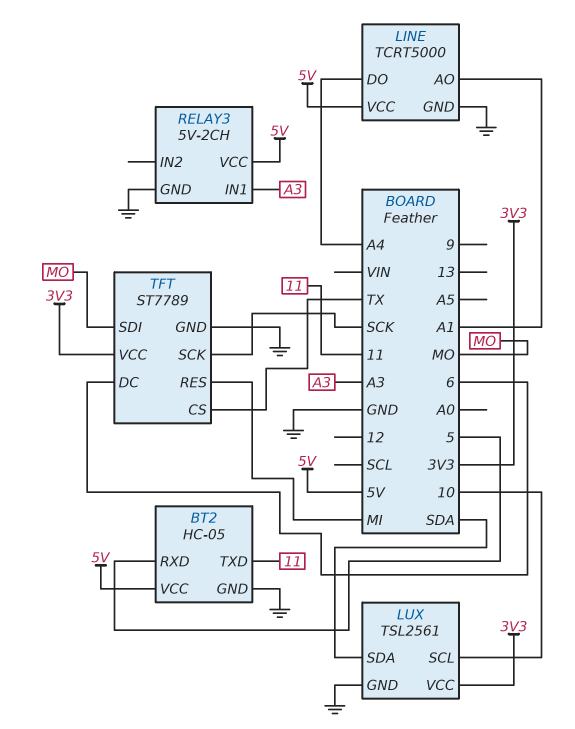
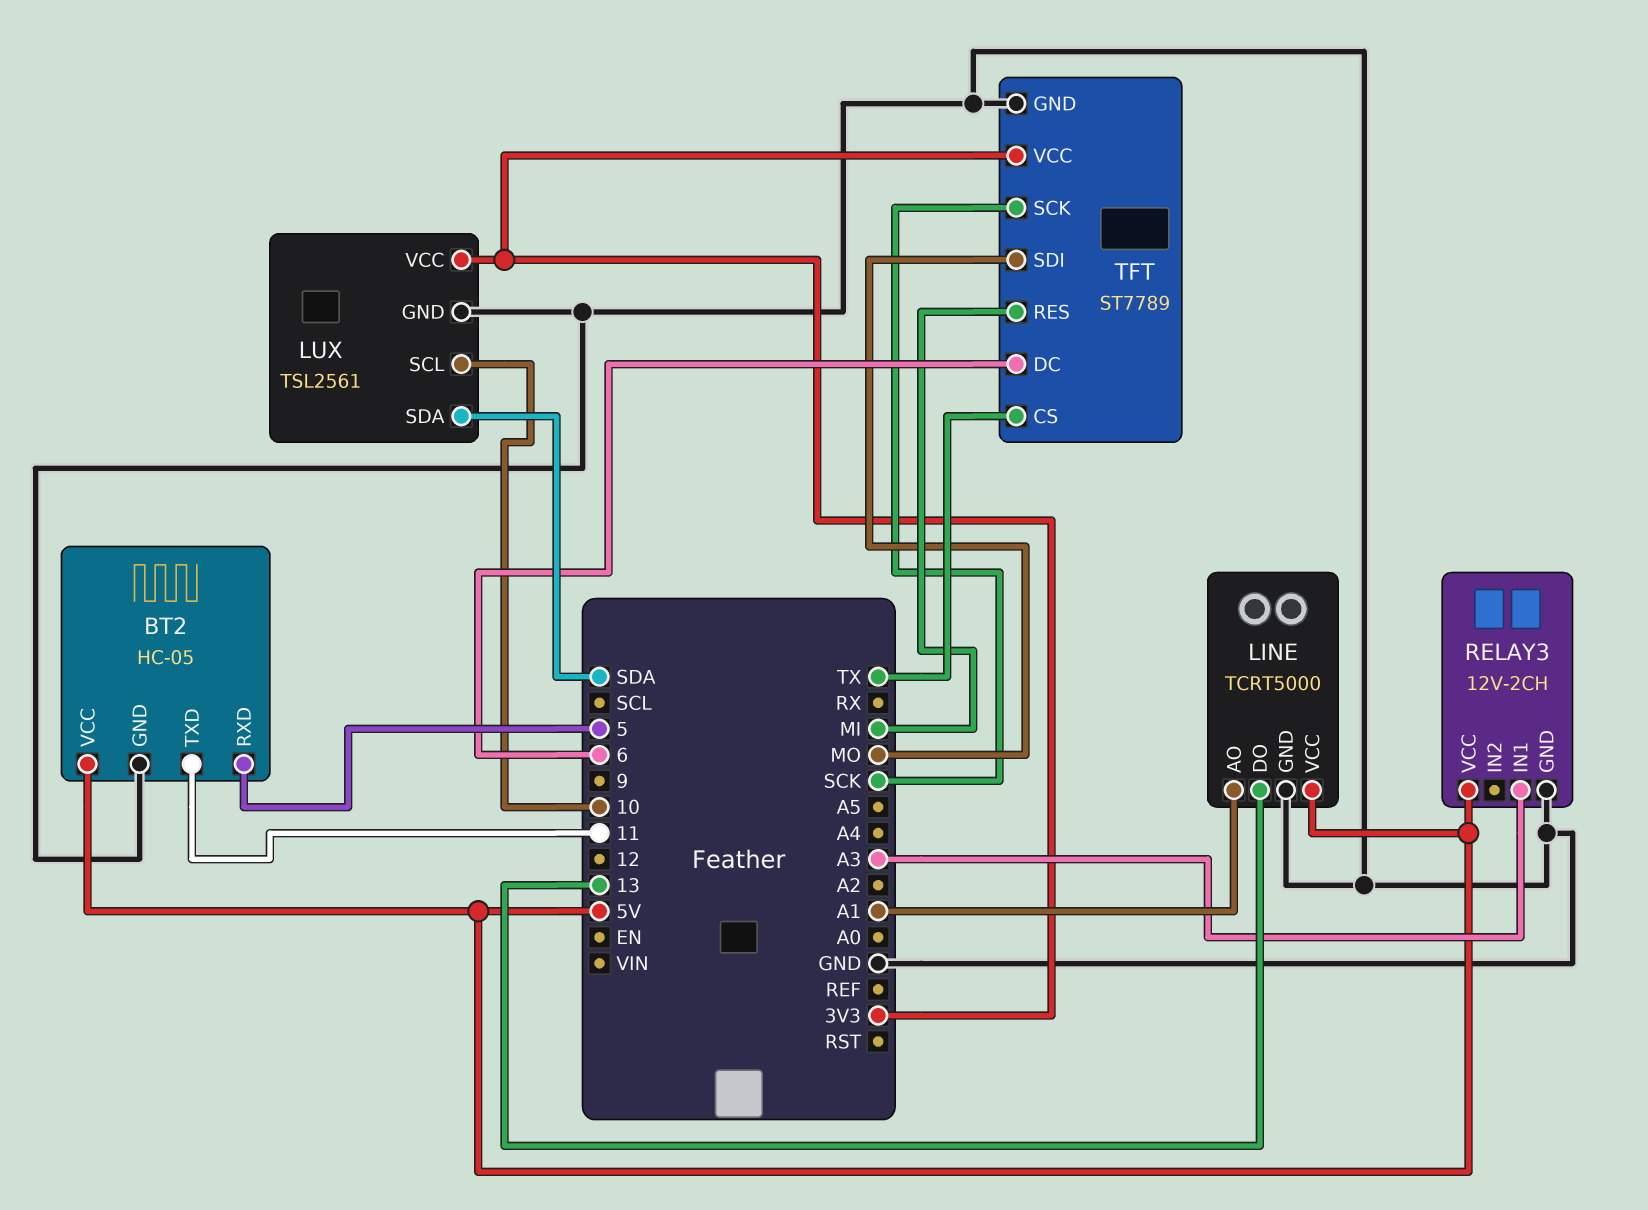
LINE pin DO: A4 -> 13
RELAY3: 5V-2CH -> 12V-2CH

